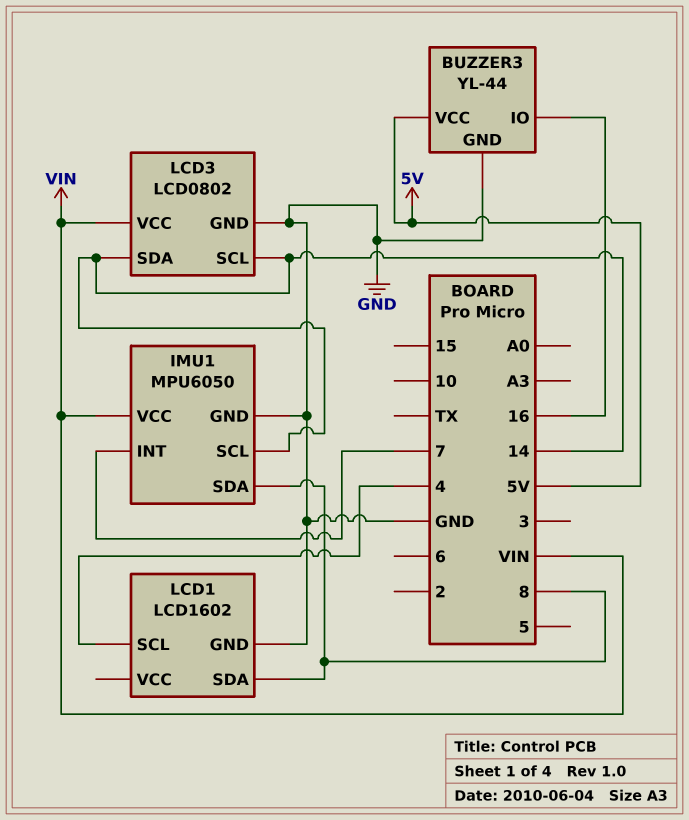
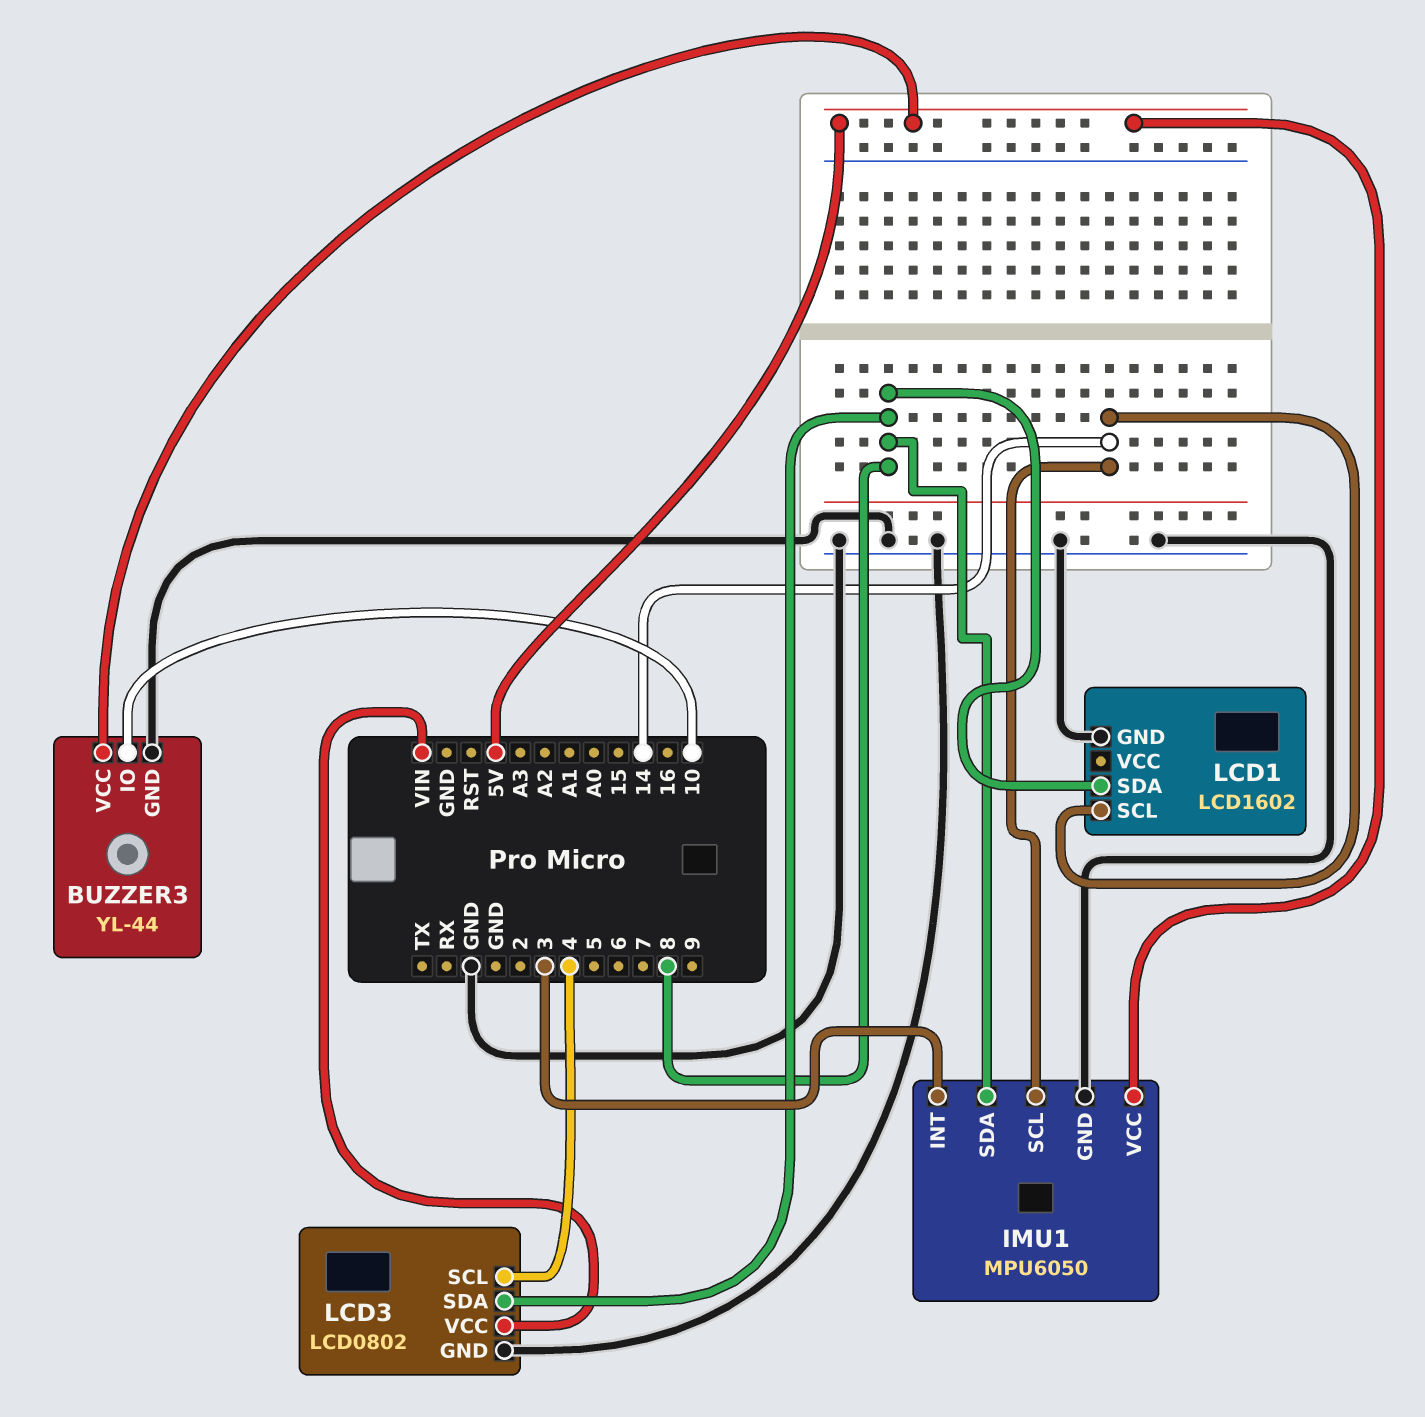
BUZZER3 pin IO: 16 -> 10
IMU1 pin INT: 7 -> 3
IMU1 pin VCC: VIN -> 5V
LCD1 pin SCL: 4 -> 14
LCD3 pin SCL: 14 -> 4
LCD3 pin SDA: 14 -> 8

